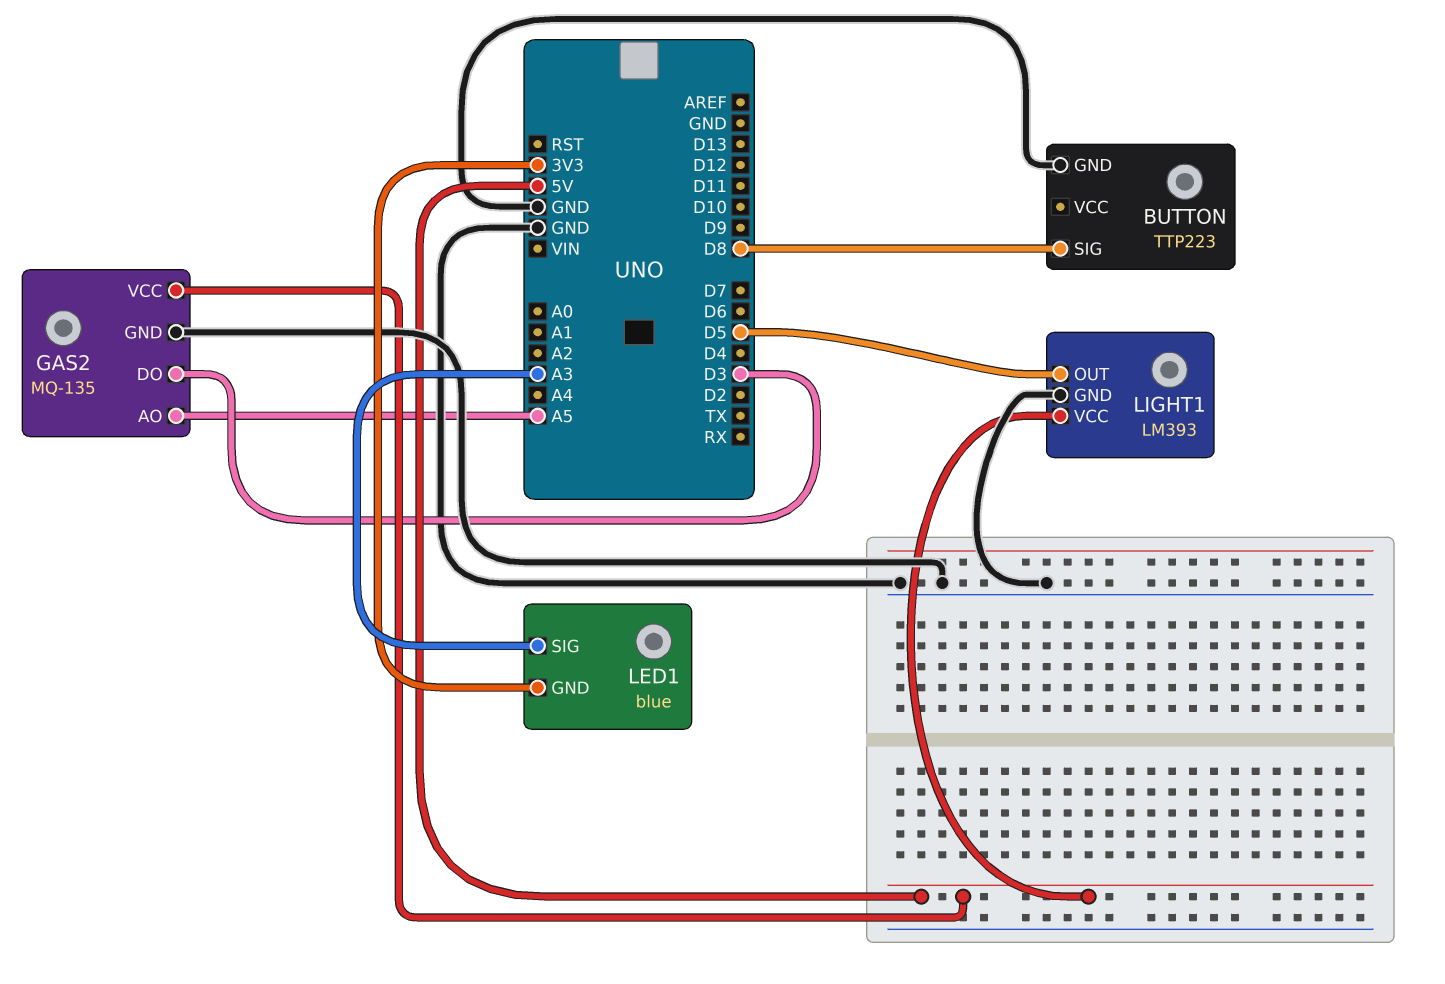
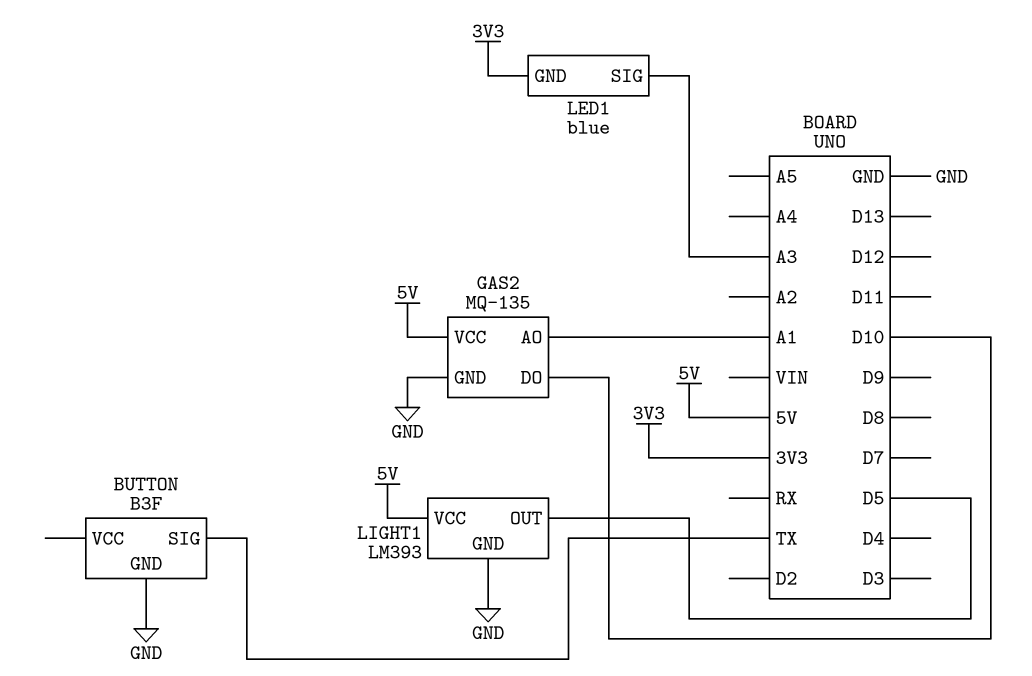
BUTTON: TTP223 -> B3F
BUTTON pin SIG: D8 -> TX
GAS2 pin AO: A5 -> A1
GAS2 pin DO: D3 -> D10

